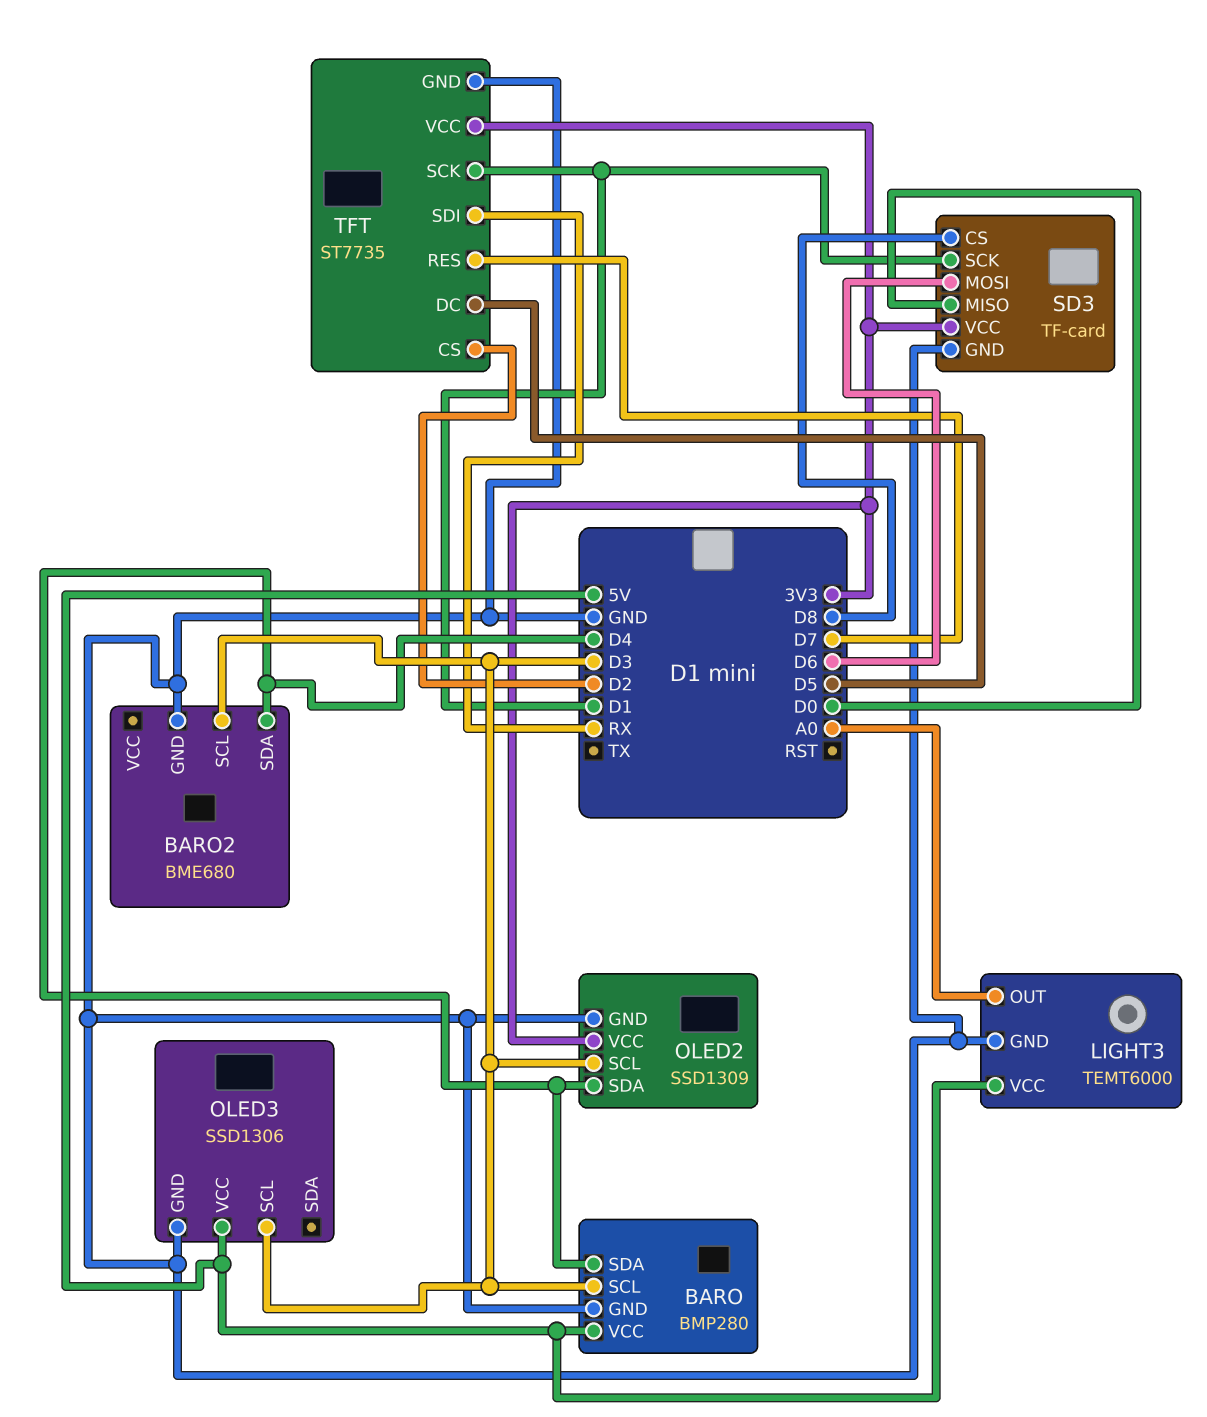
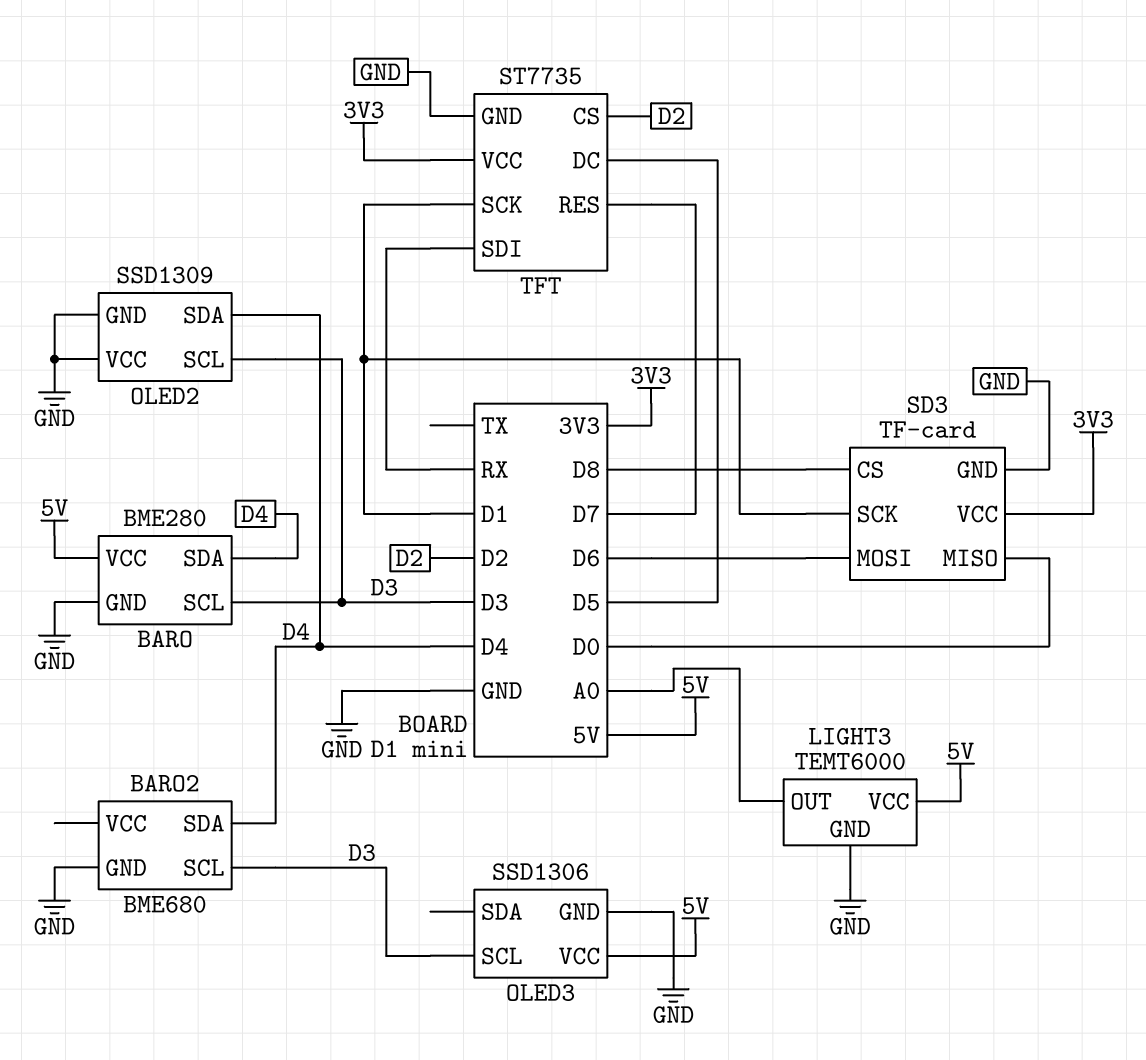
BARO: BMP280 -> BME280
OLED2 pin VCC: 3V3 -> GND

